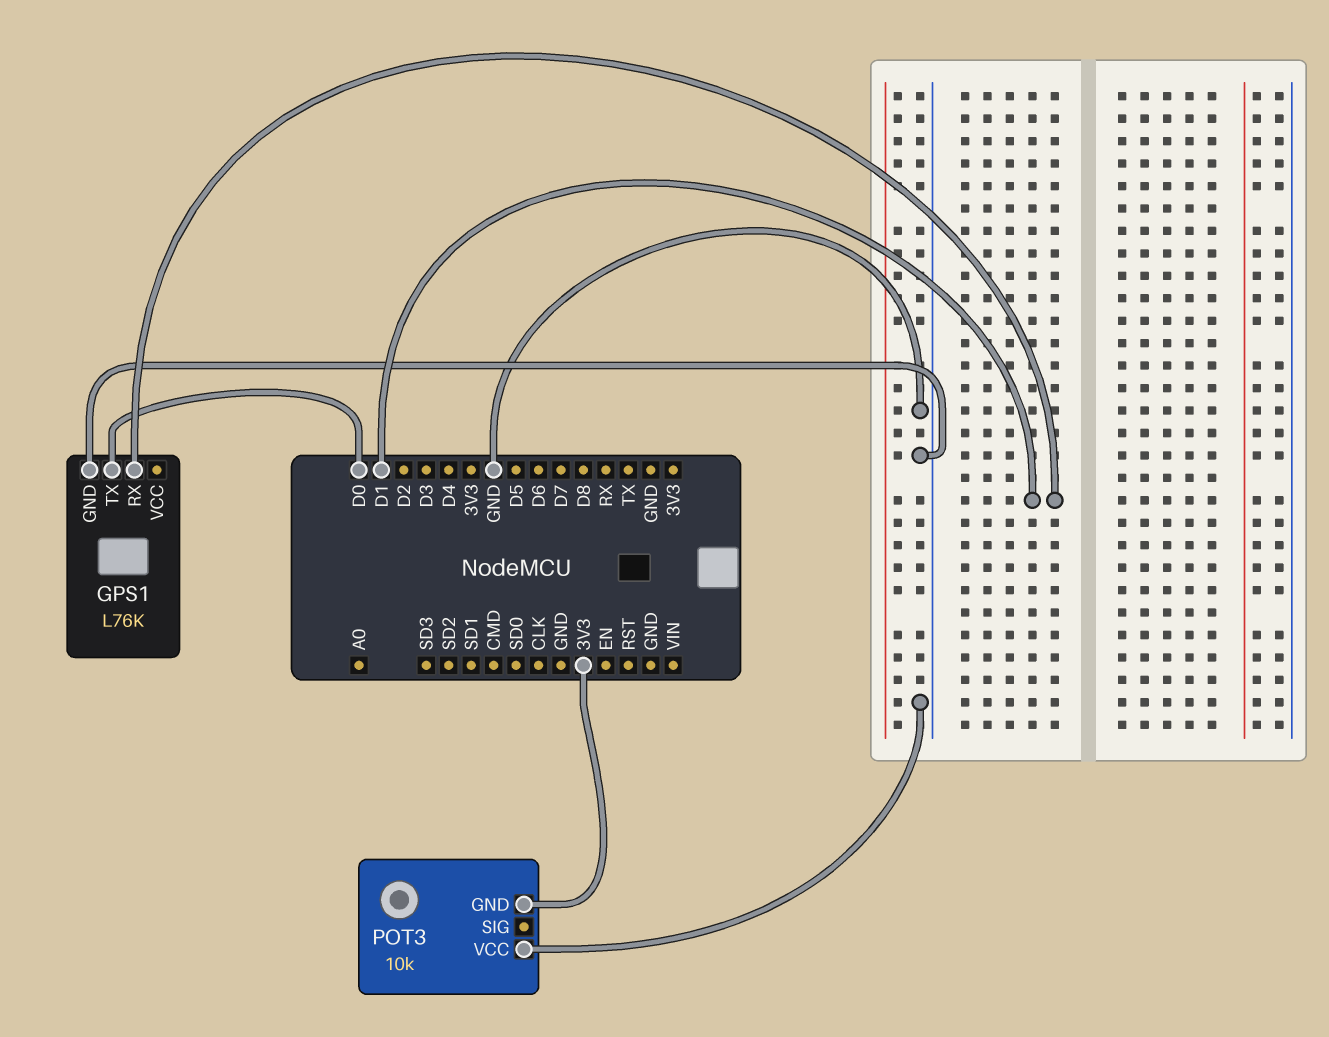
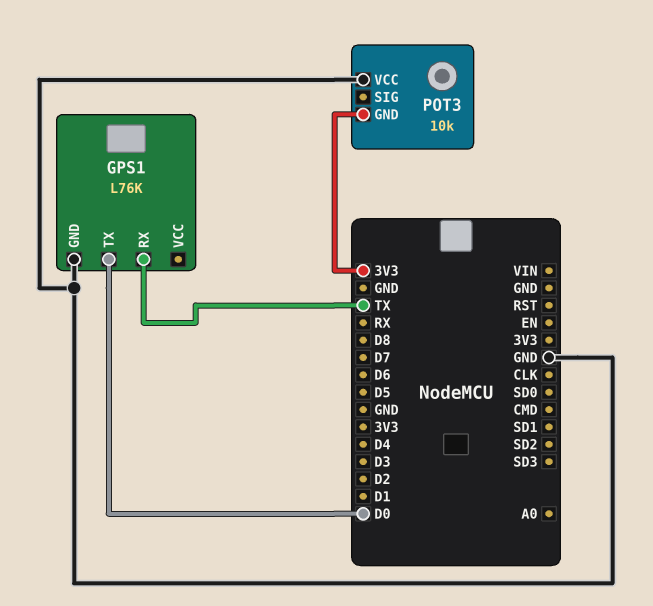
GPS1 pin RX: D1 -> TX

